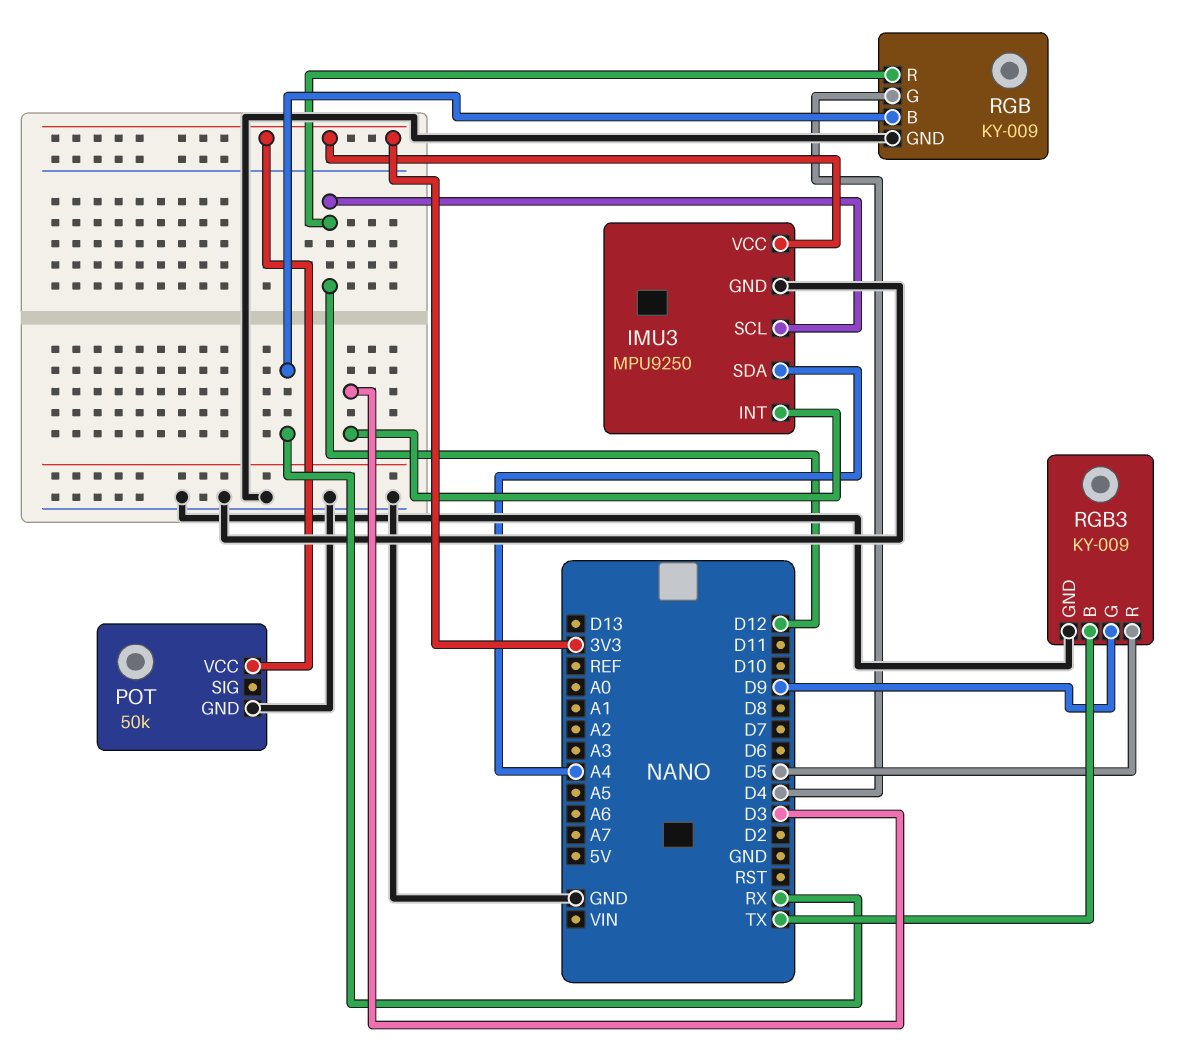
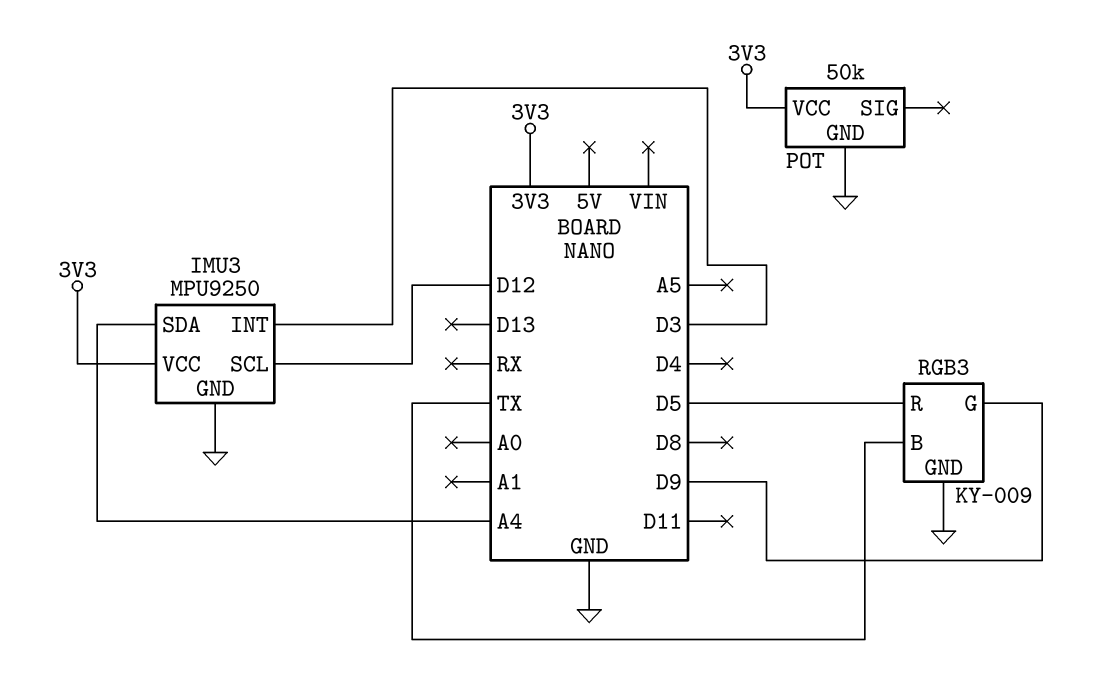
RGB: KY-009 -> none
RGB pin B: RX -> none
RGB pin G: D4 -> none
RGB pin GND: GND -> none
RGB pin R: D12 -> none

